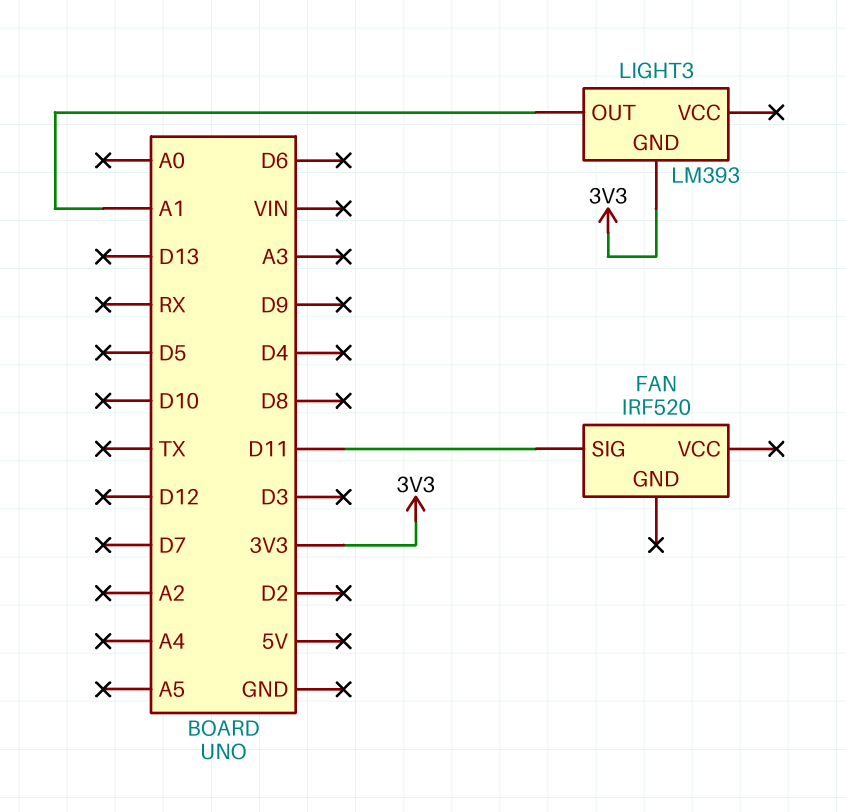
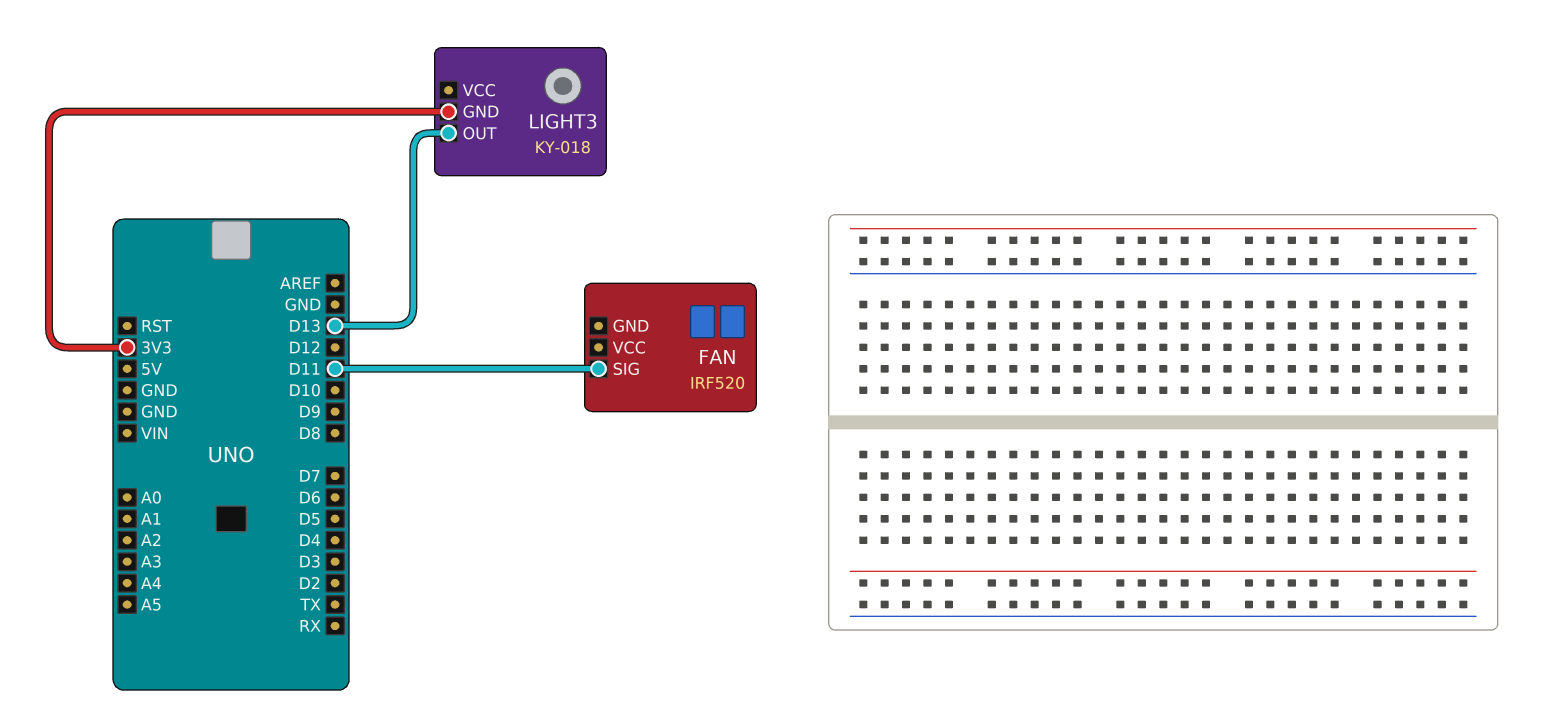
LIGHT3: LM393 -> KY-018
LIGHT3 pin OUT: A1 -> D13

